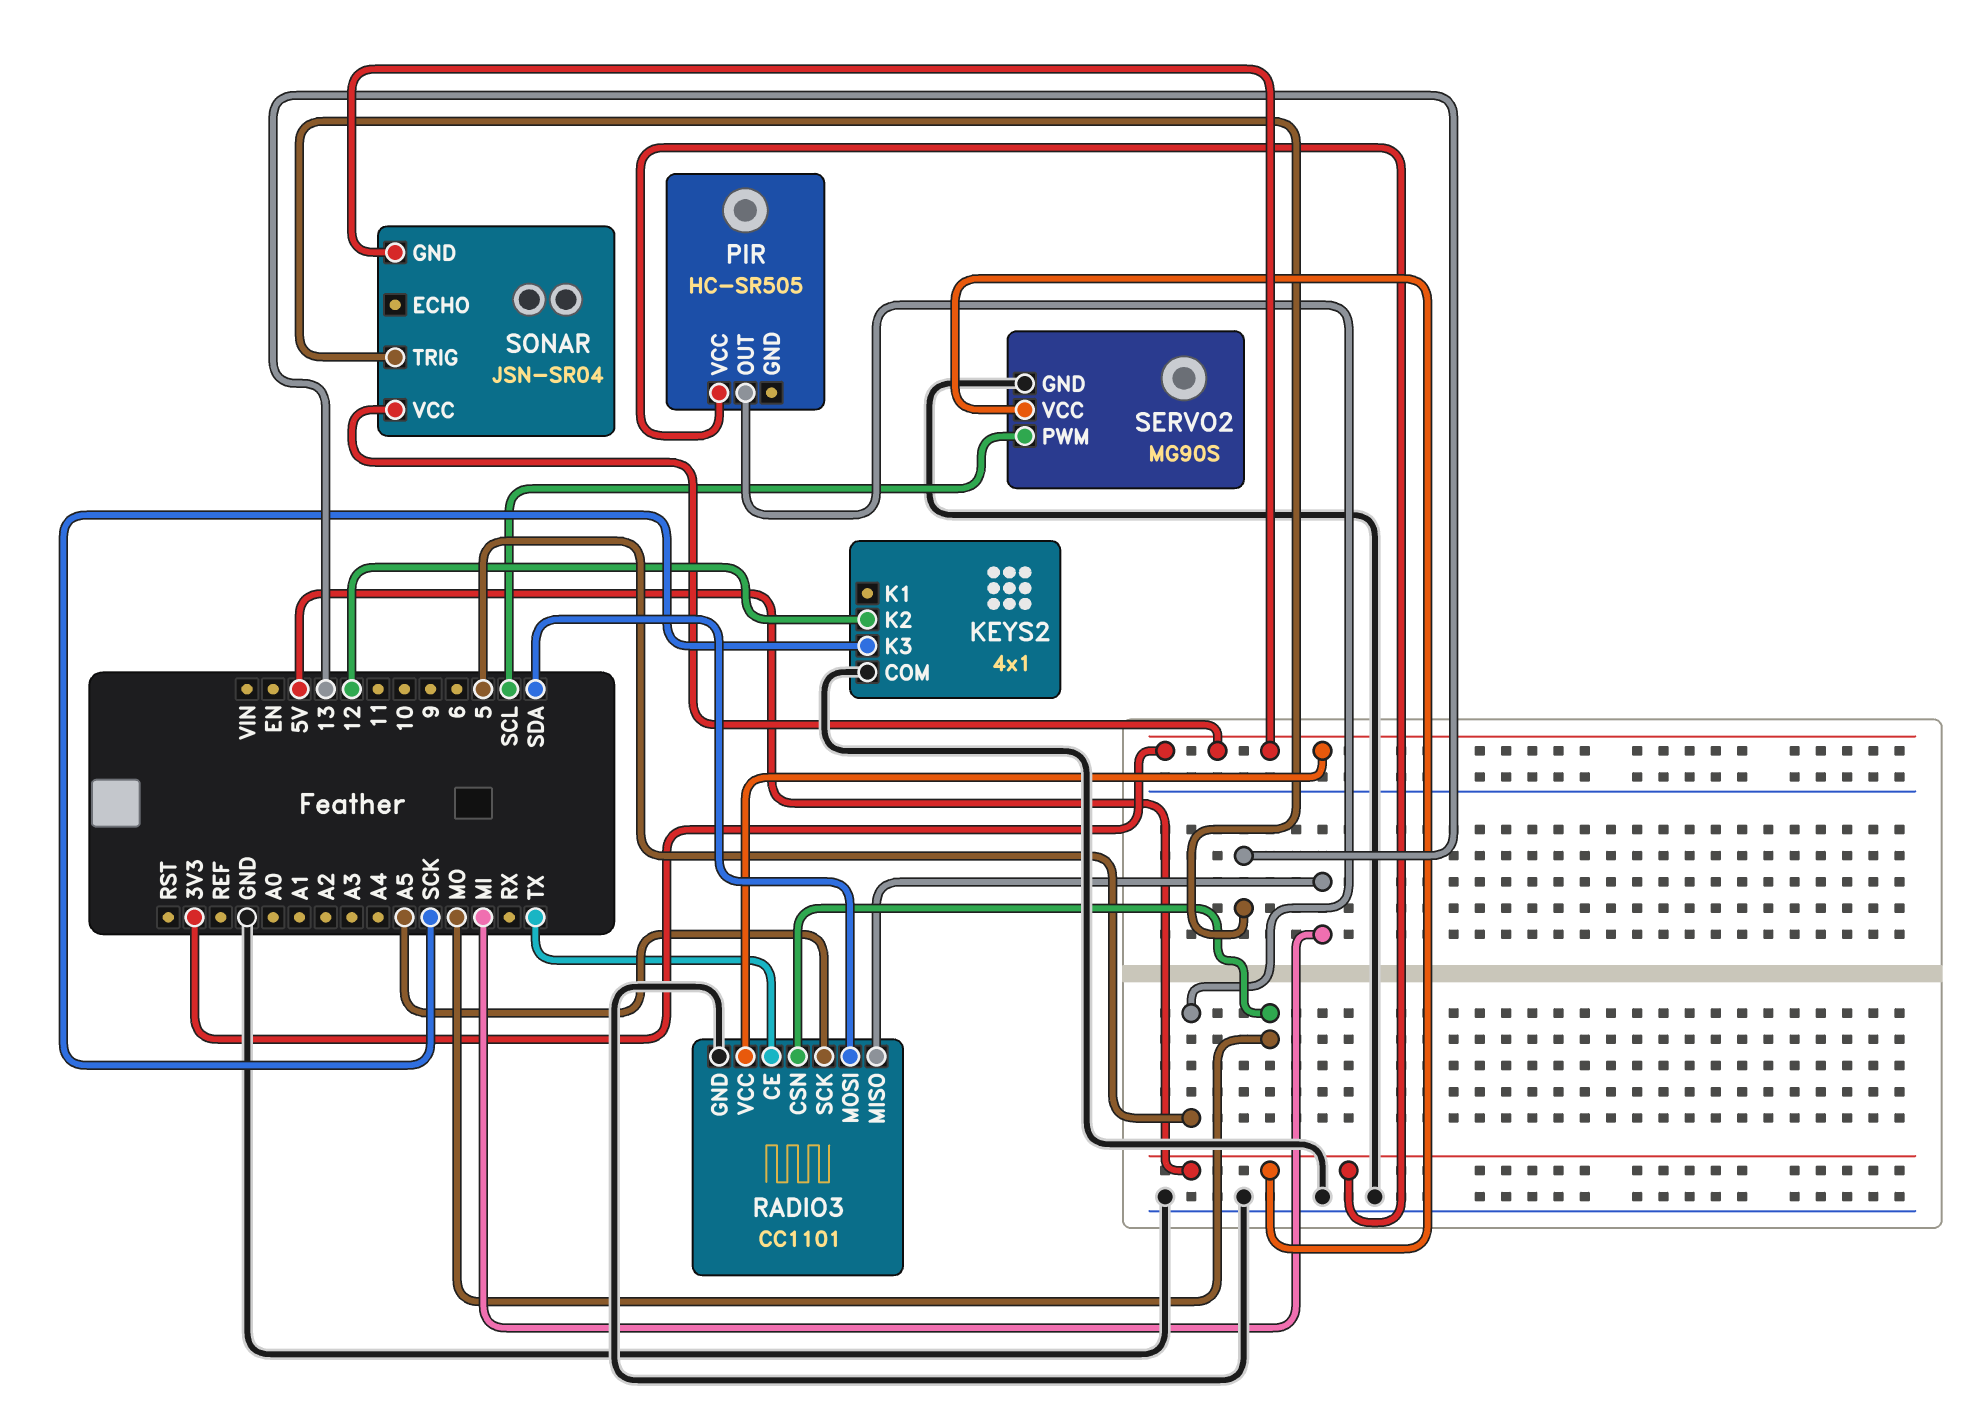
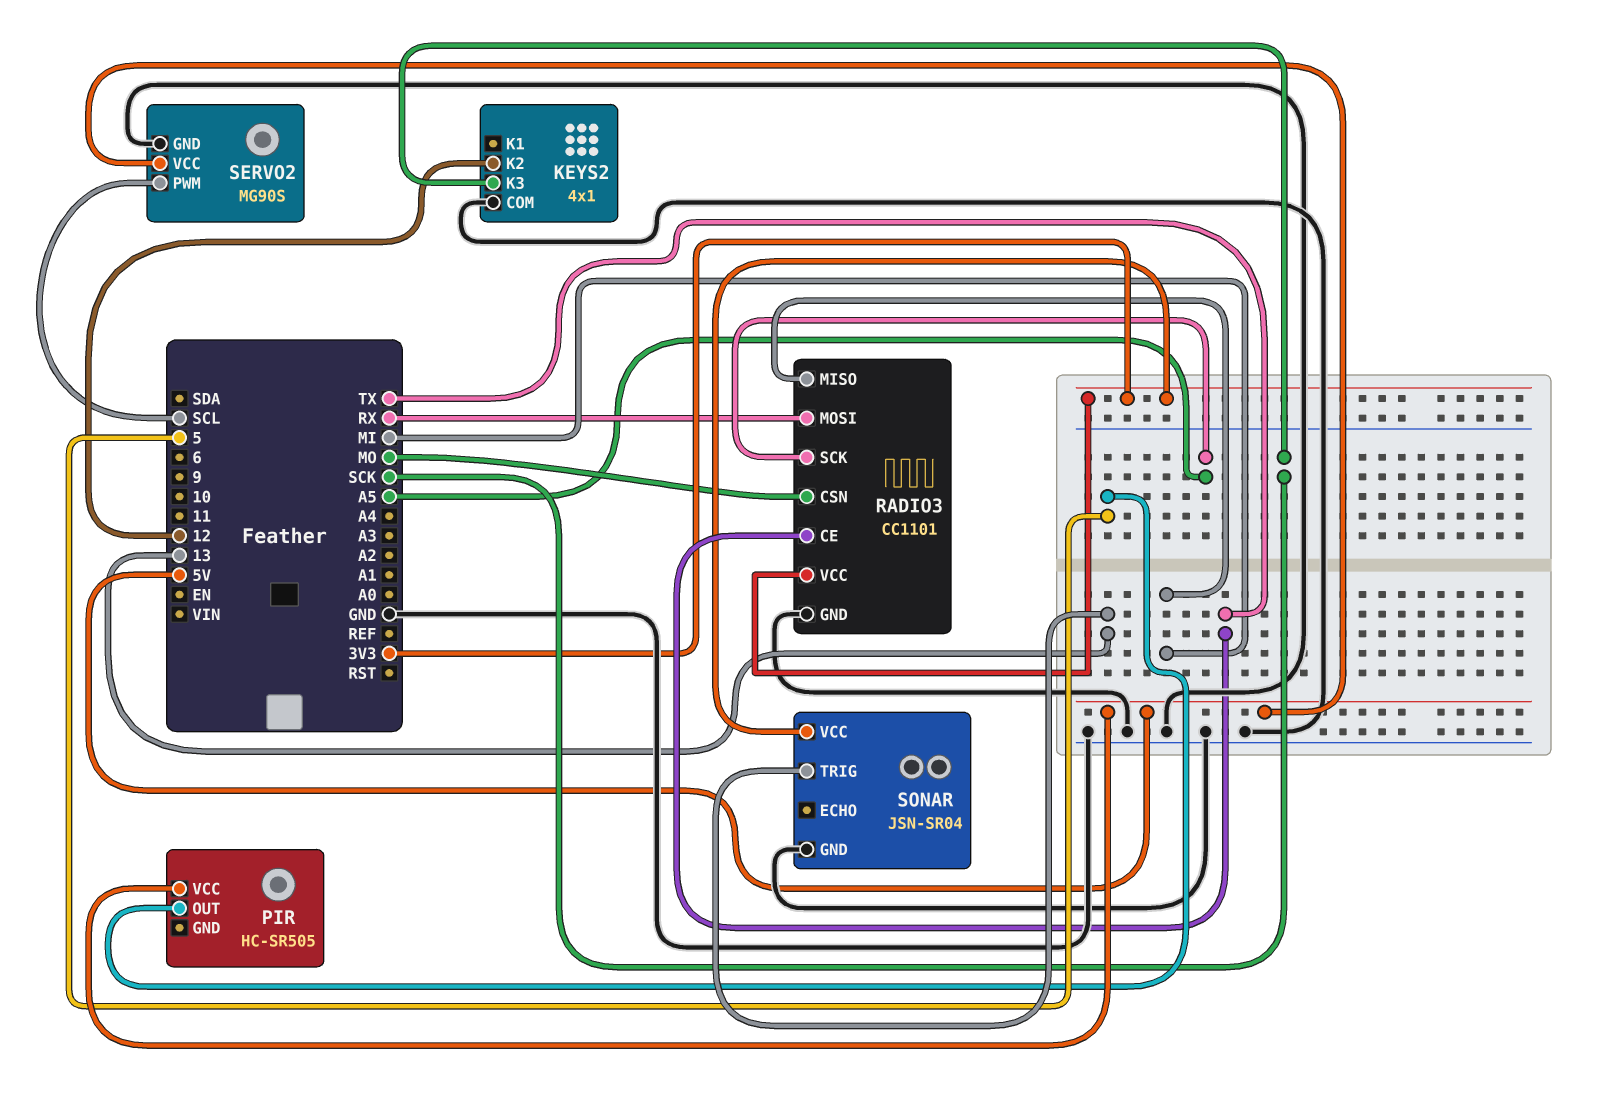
RADIO3 pin MOSI: SDA -> RX
SONAR pin GND: 3V3 -> GND

